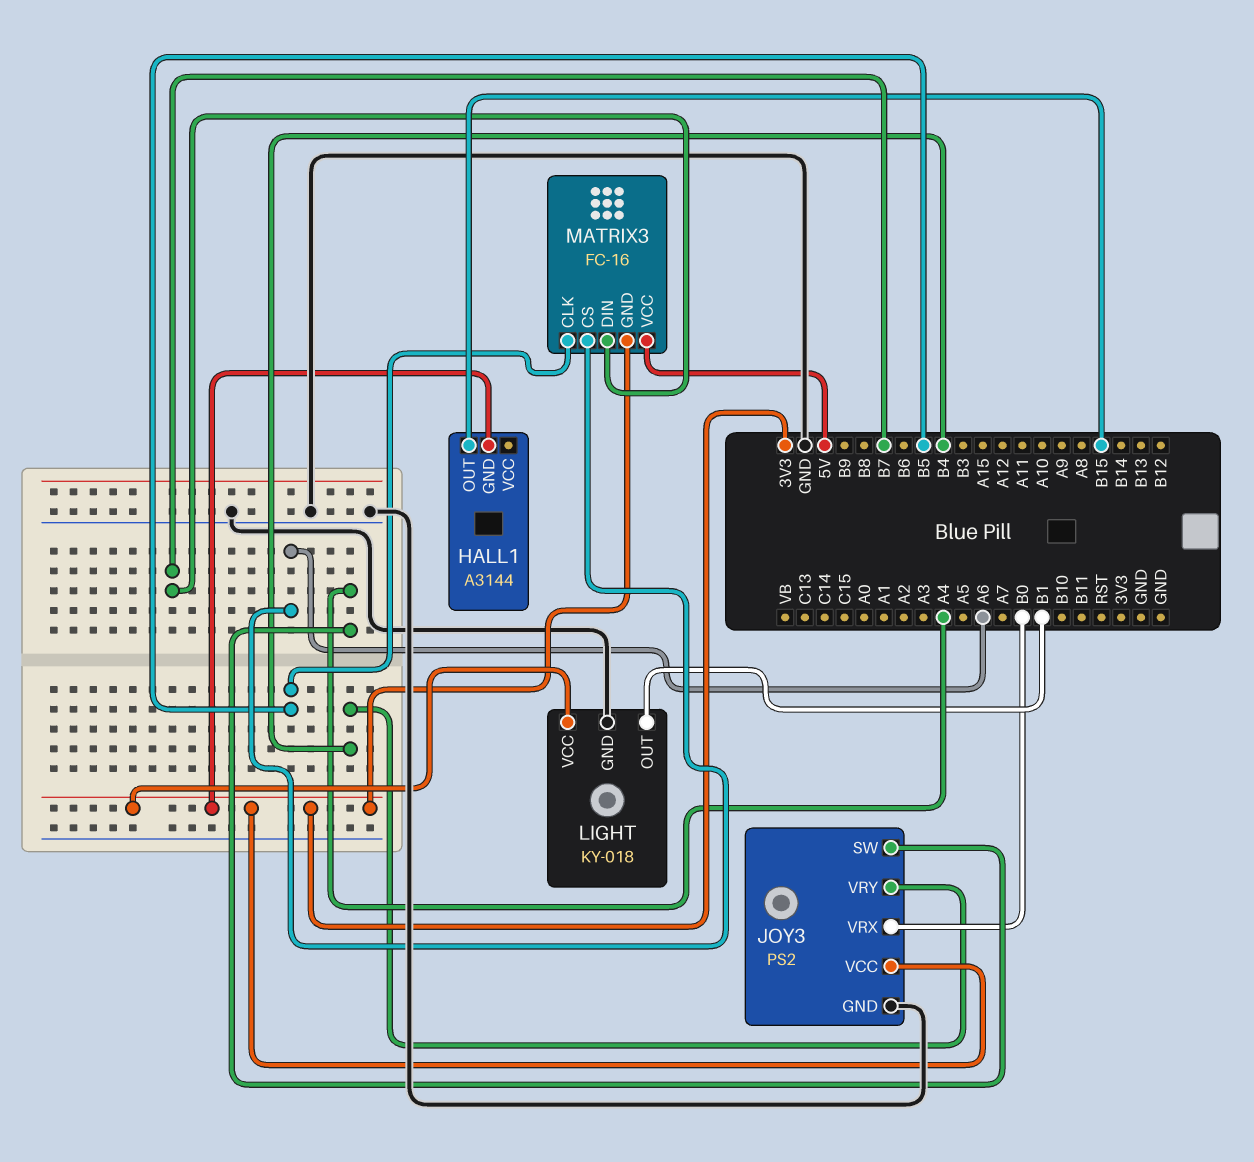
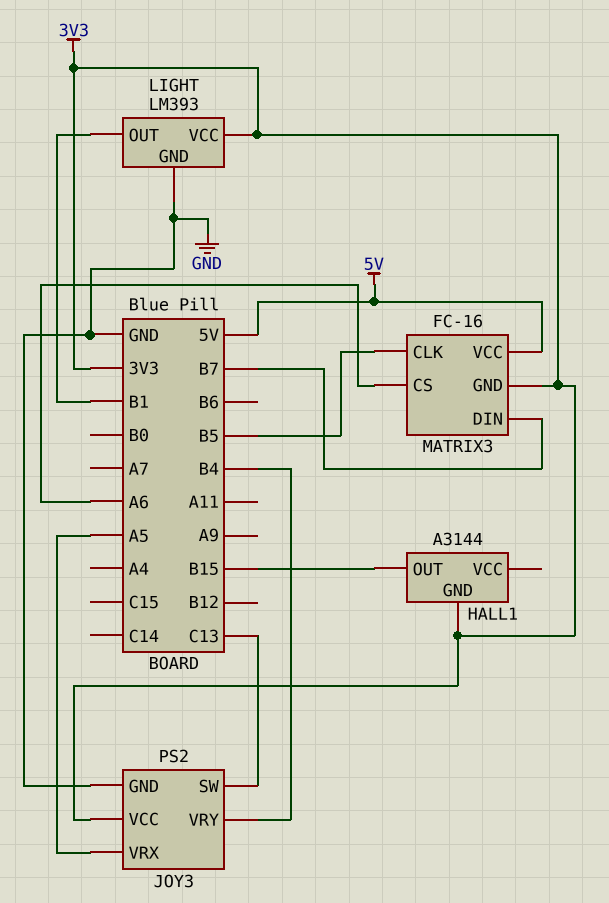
JOY3 pin SW: A4 -> C13
JOY3 pin VRX: B0 -> A5
LIGHT: KY-018 -> LM393

